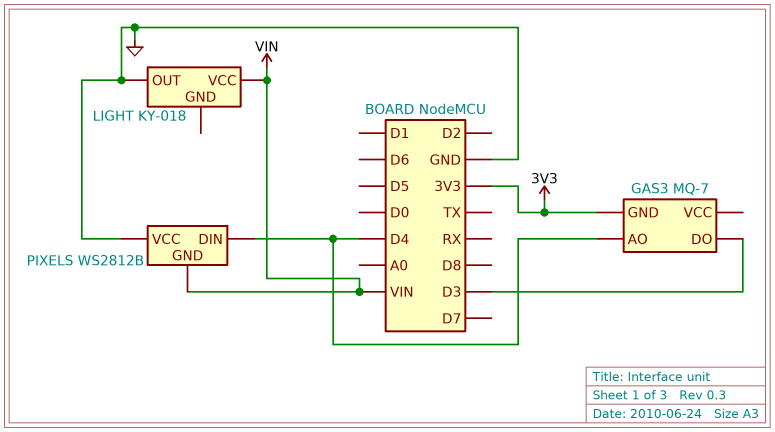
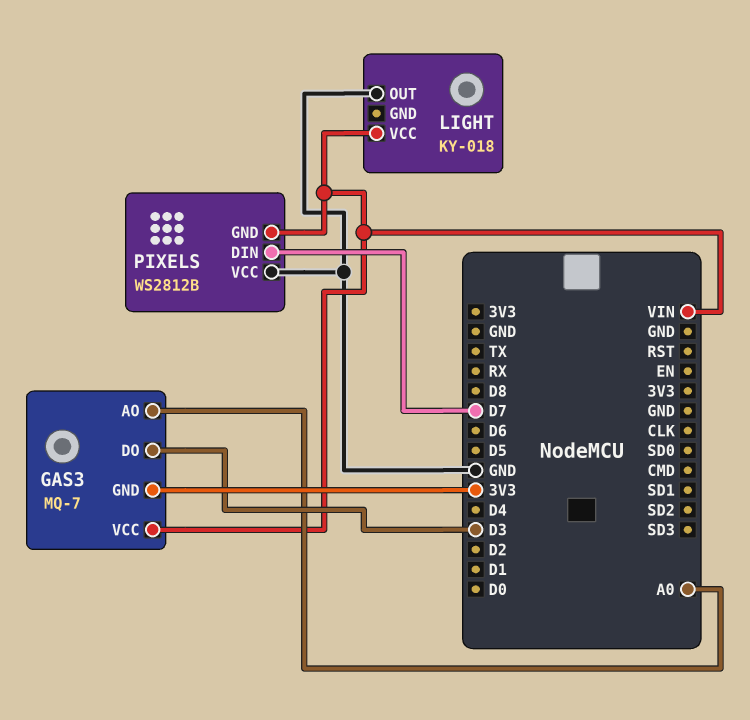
GAS3 pin AO: D4 -> A0
GAS3 pin VCC: none -> VIN
PIXELS pin DIN: D4 -> D7

